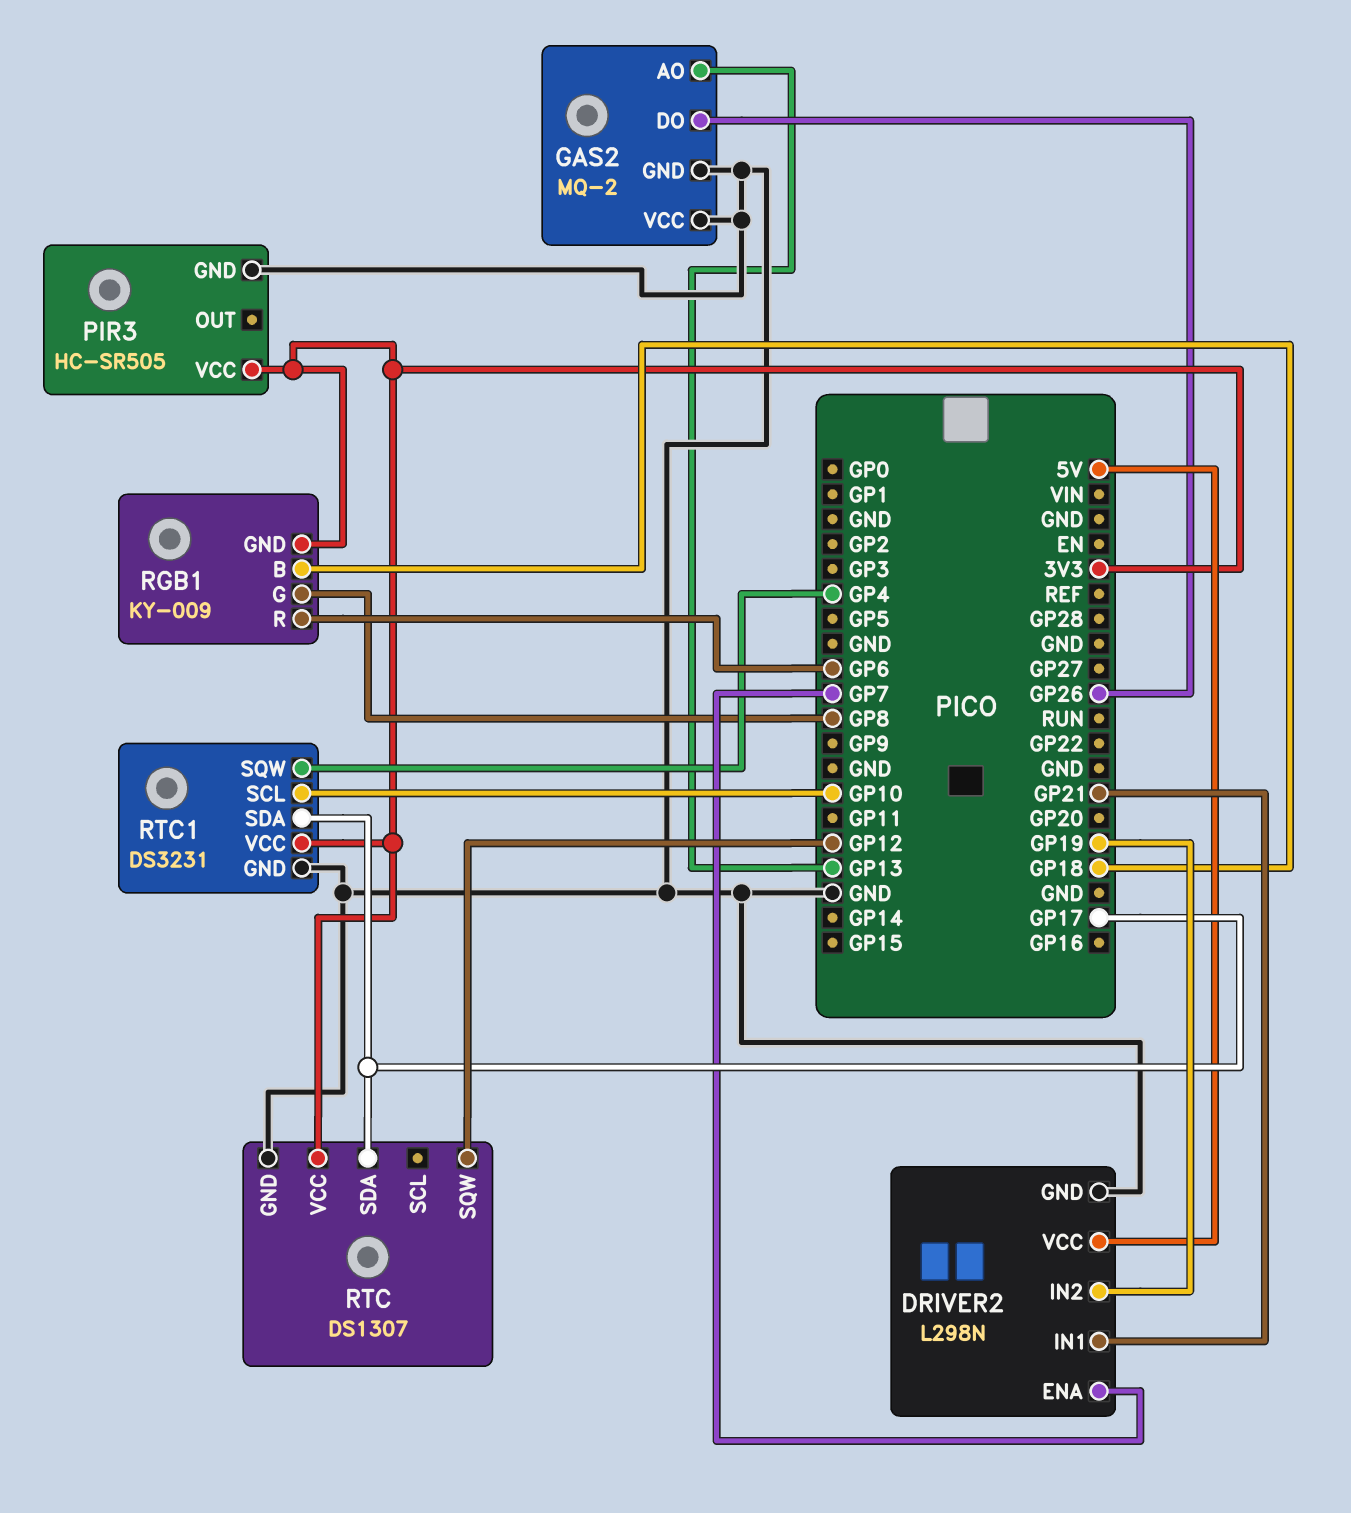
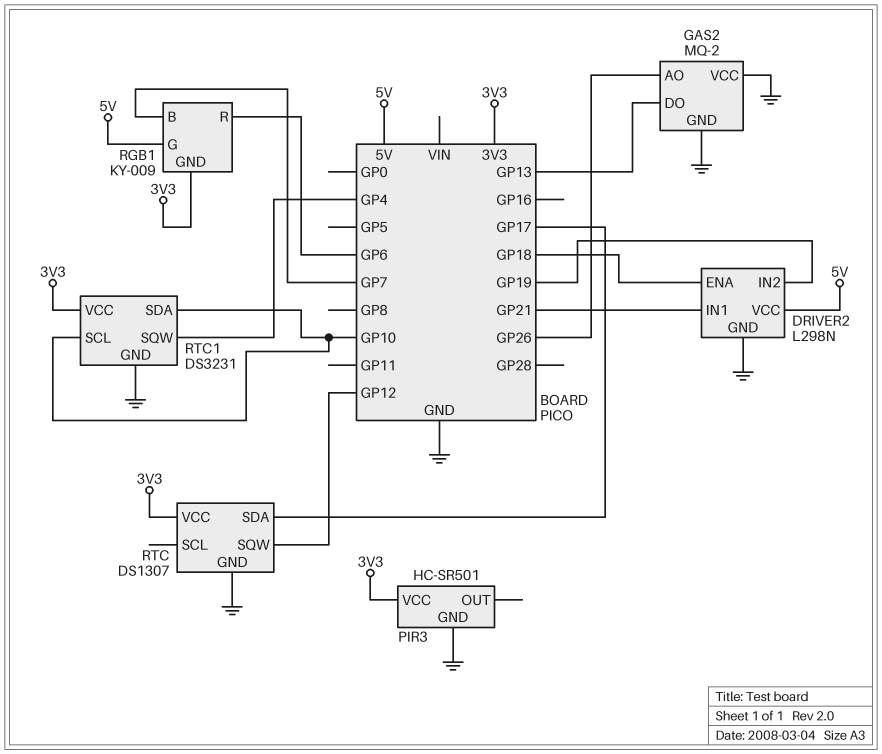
DRIVER2 pin ENA: GP7 -> GP18
GAS2 pin AO: GP13 -> GP26
GAS2 pin DO: GP26 -> GP13
PIR3: HC-SR505 -> HC-SR501
RGB1 pin B: GP18 -> GP7
RGB1 pin G: GP8 -> 5V
RTC1 pin SDA: GP17 -> GP10

